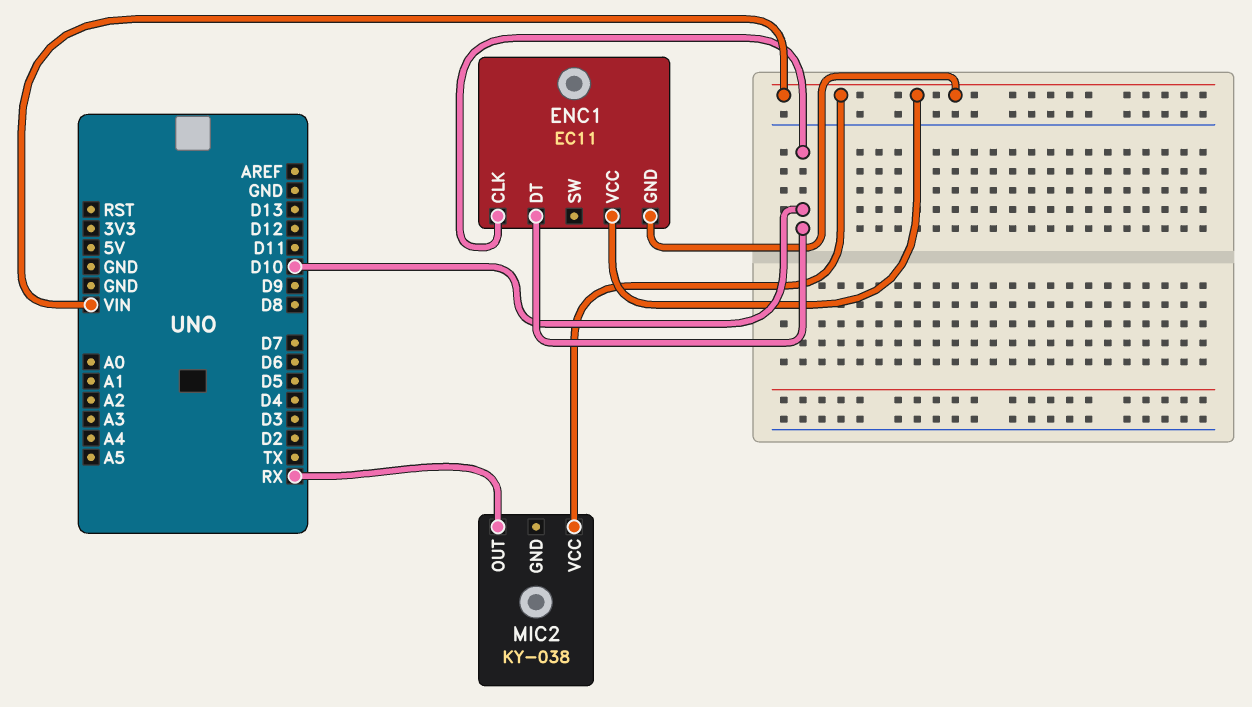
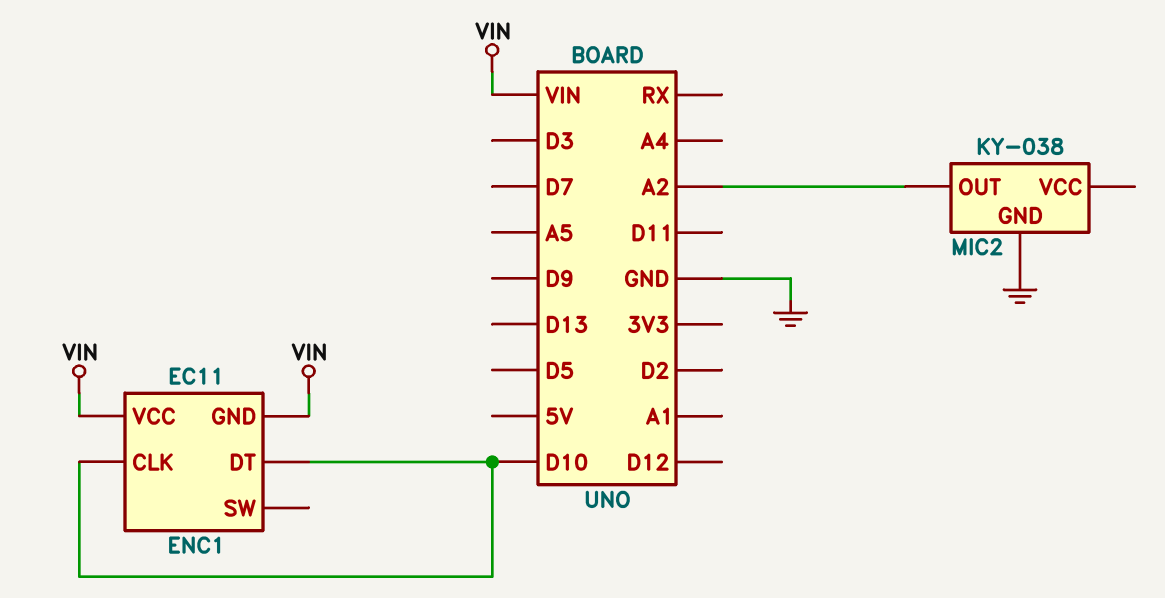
MIC2 pin GND: none -> GND
MIC2 pin OUT: RX -> A2
MIC2 pin VCC: VIN -> none

